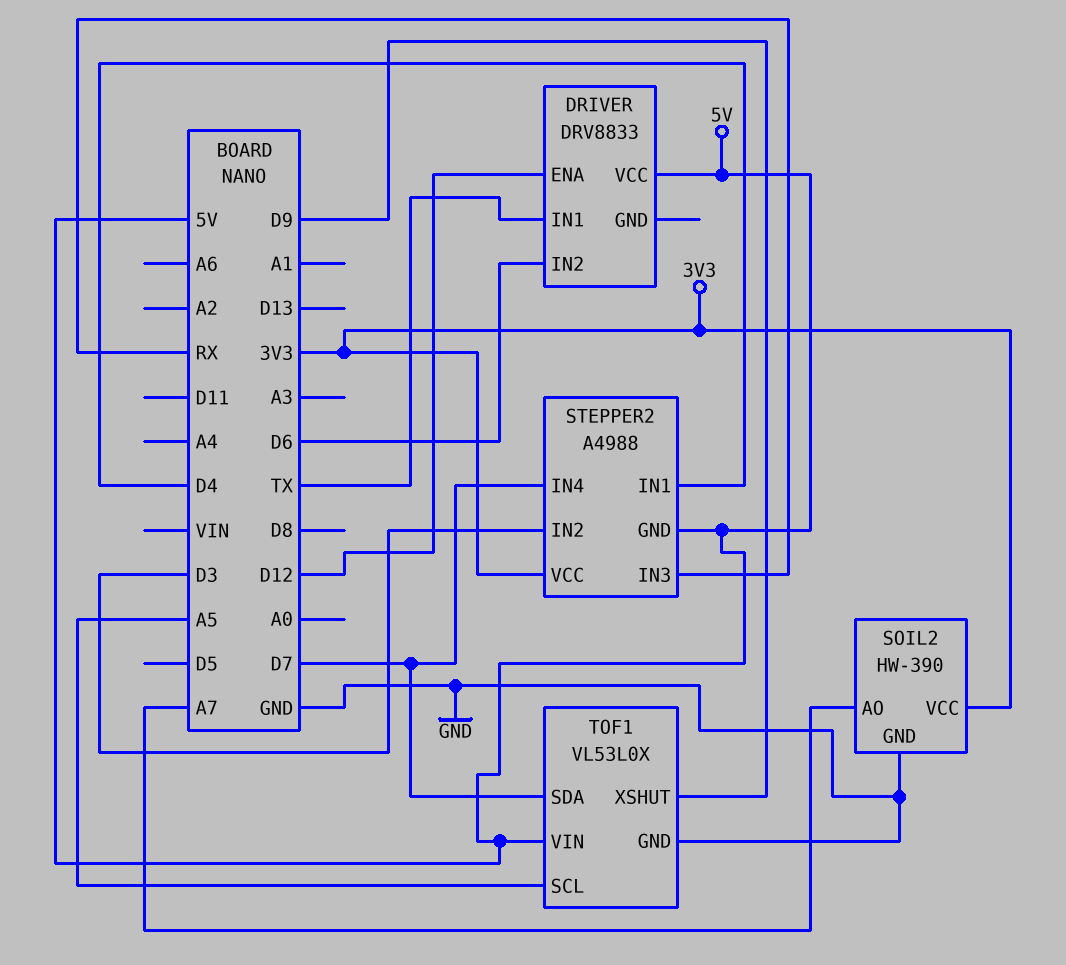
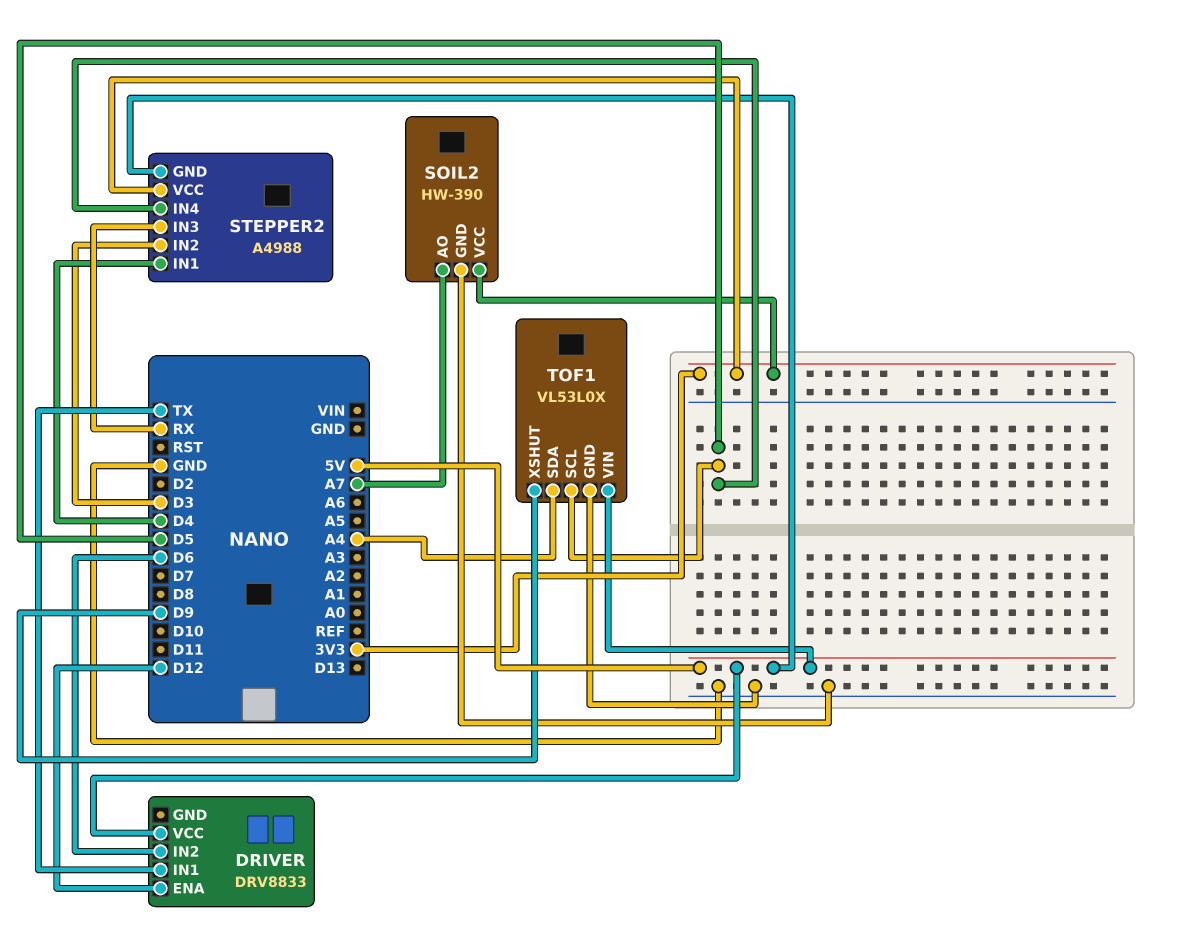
STEPPER2 pin IN4: D7 -> D5
TOF1 pin SCL: A5 -> D5
TOF1 pin SDA: D7 -> A4

